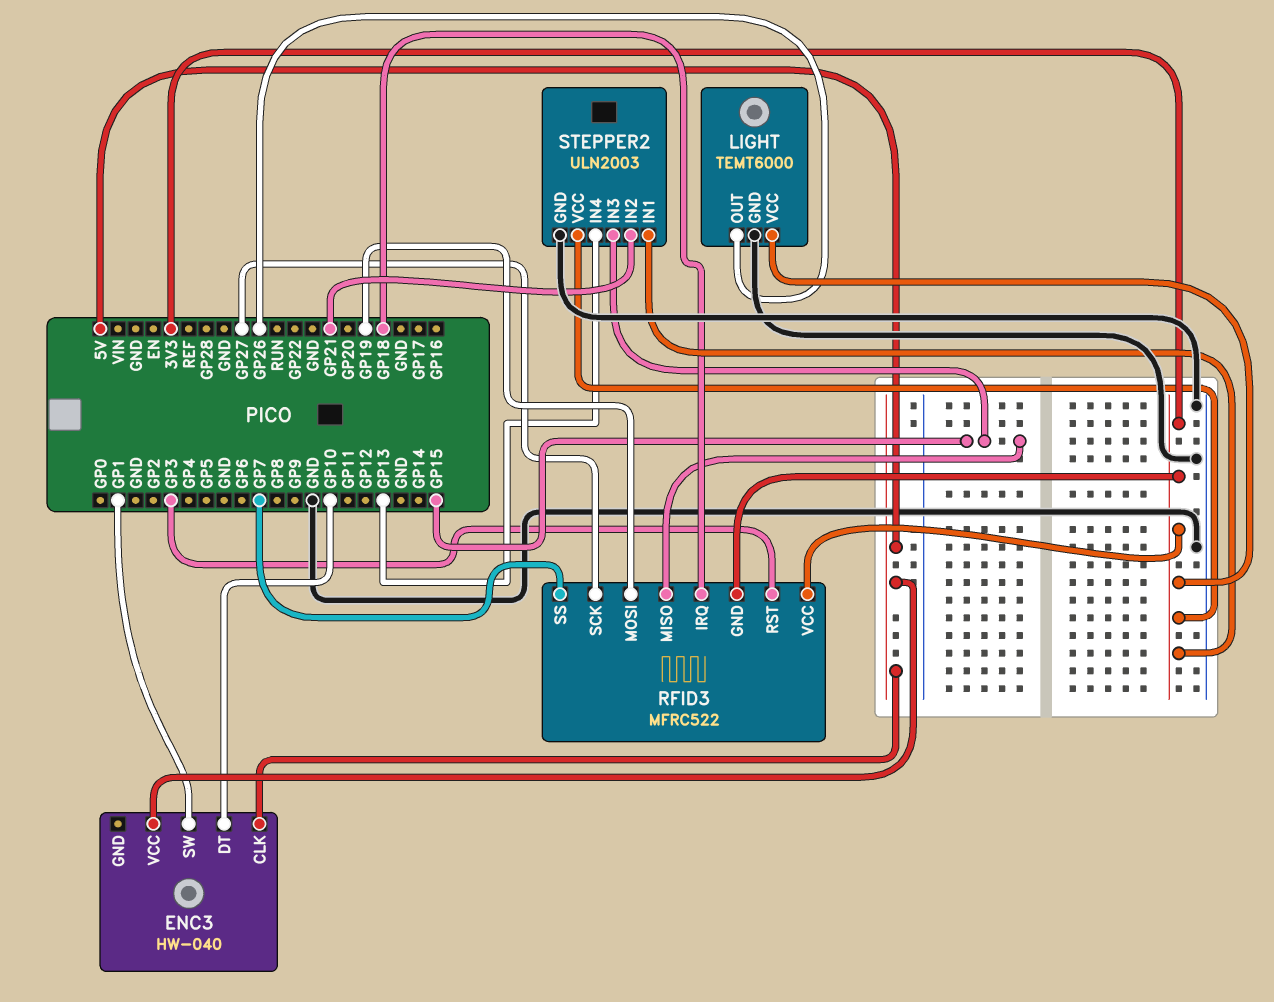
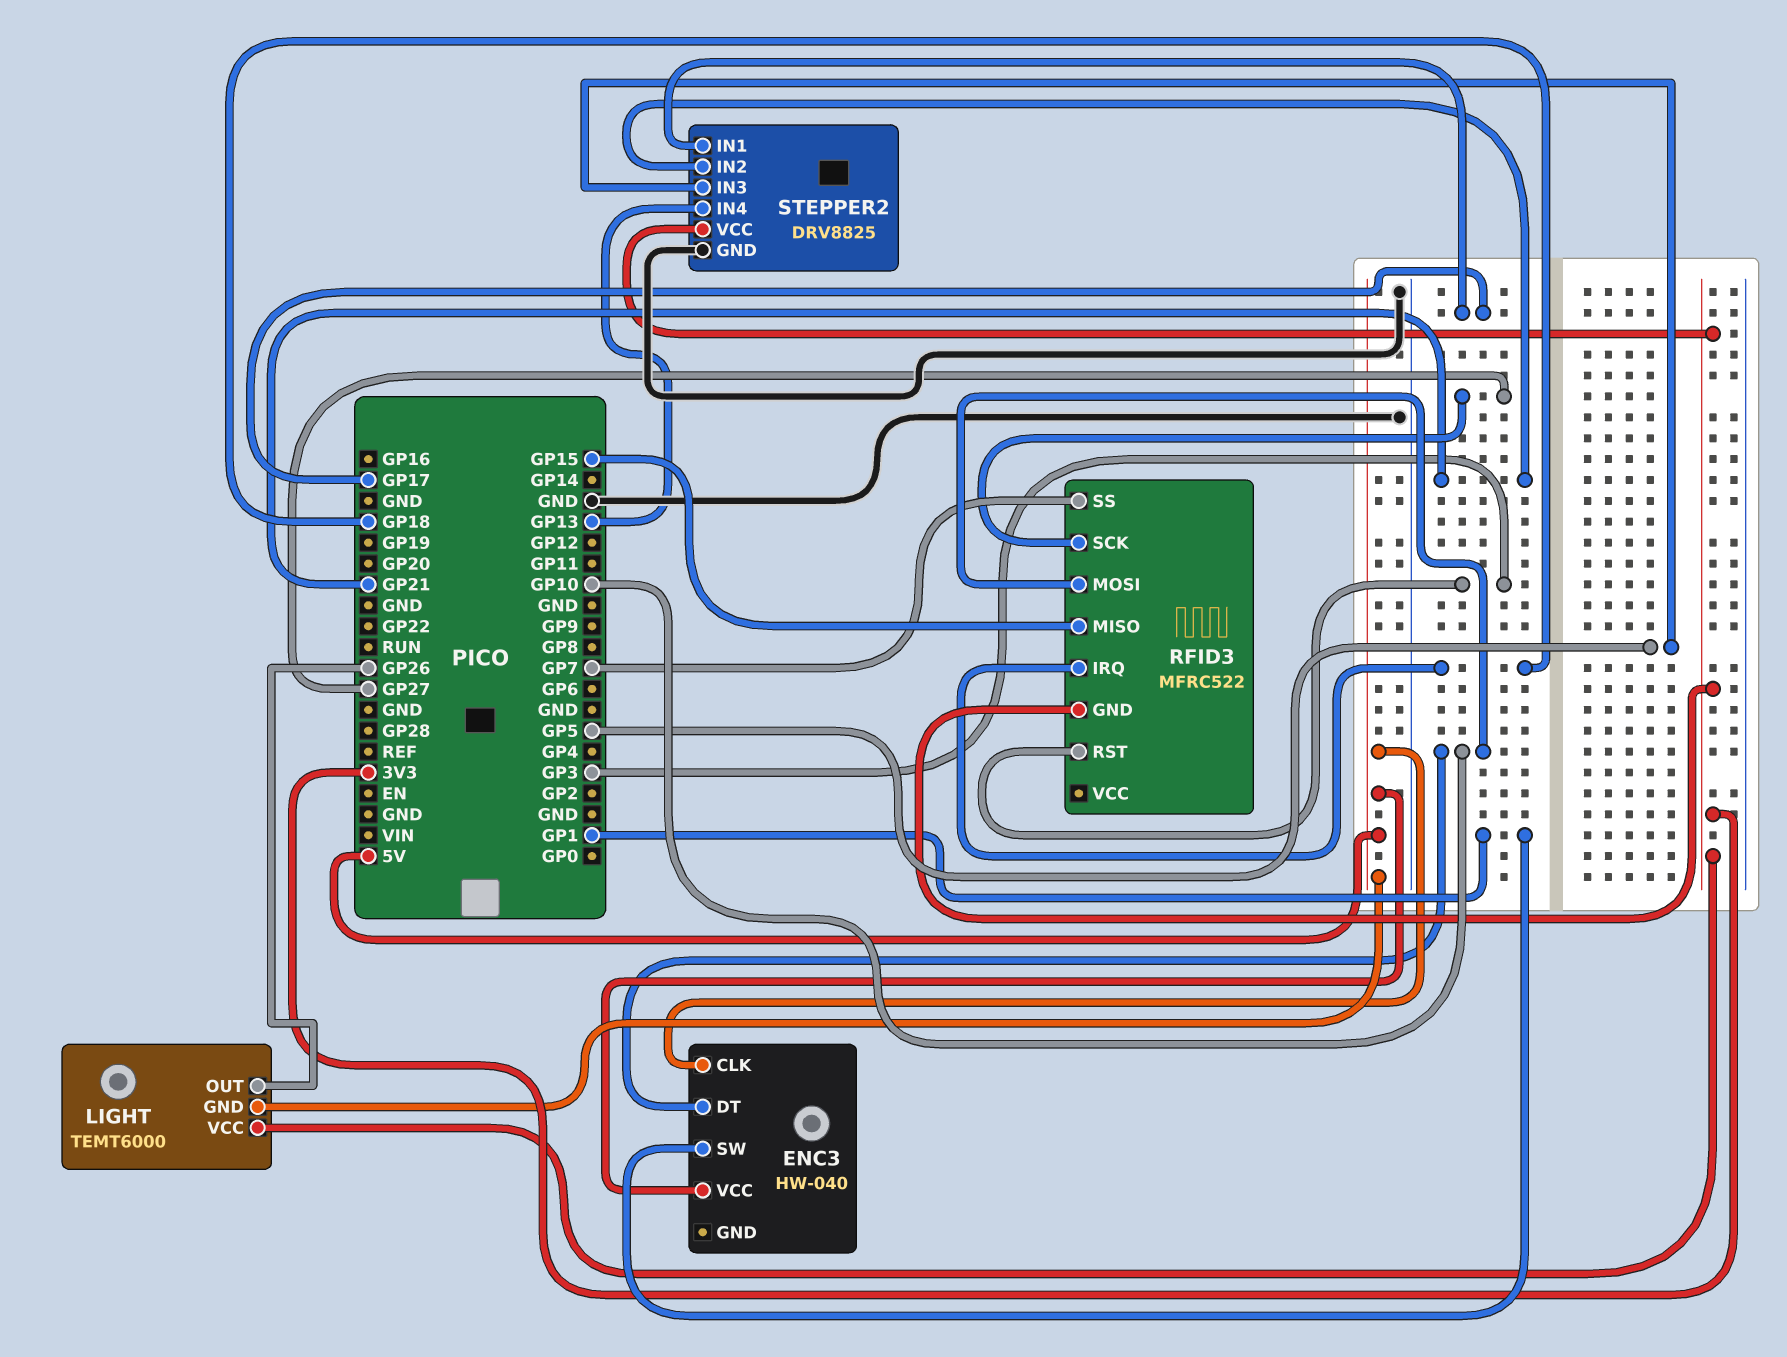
LIGHT pin GND: GND -> 5V
RFID3 pin MOSI: GP19 -> GP10
RFID3 pin VCC: 3V3 -> none
STEPPER2: ULN2003 -> DRV8825
STEPPER2 pin IN1: 3V3 -> GP17
STEPPER2 pin IN3: GP15 -> GP5

